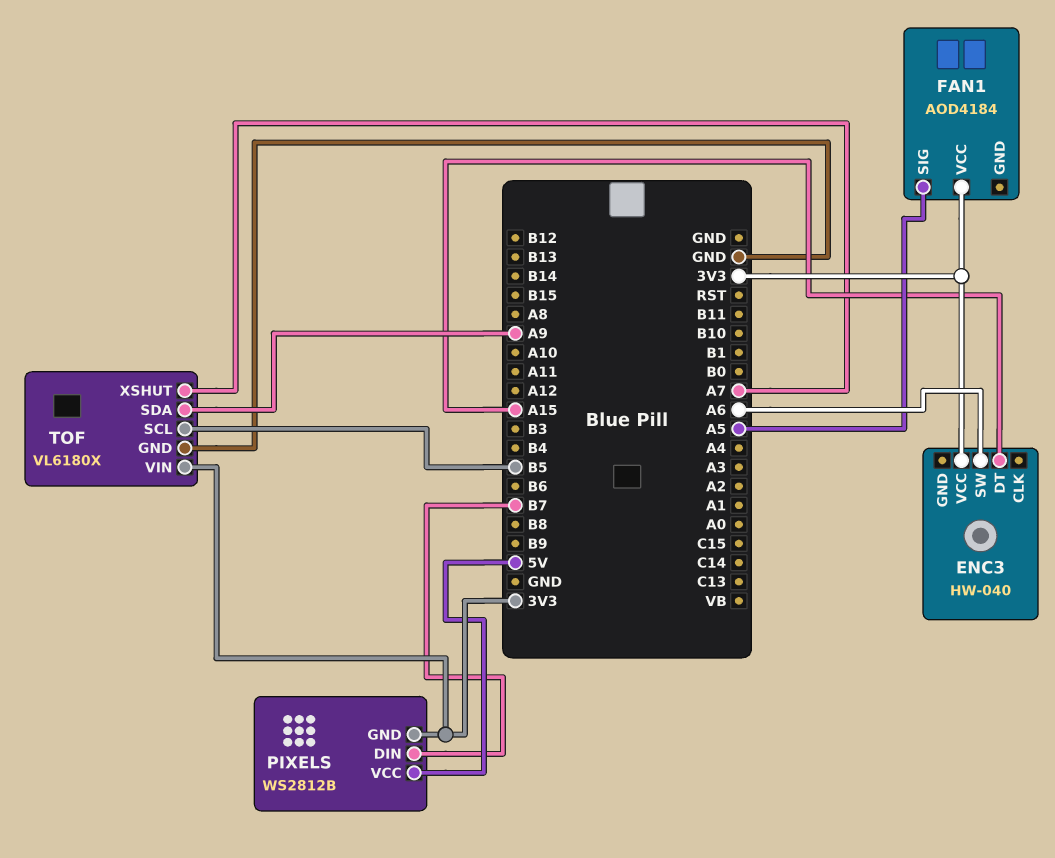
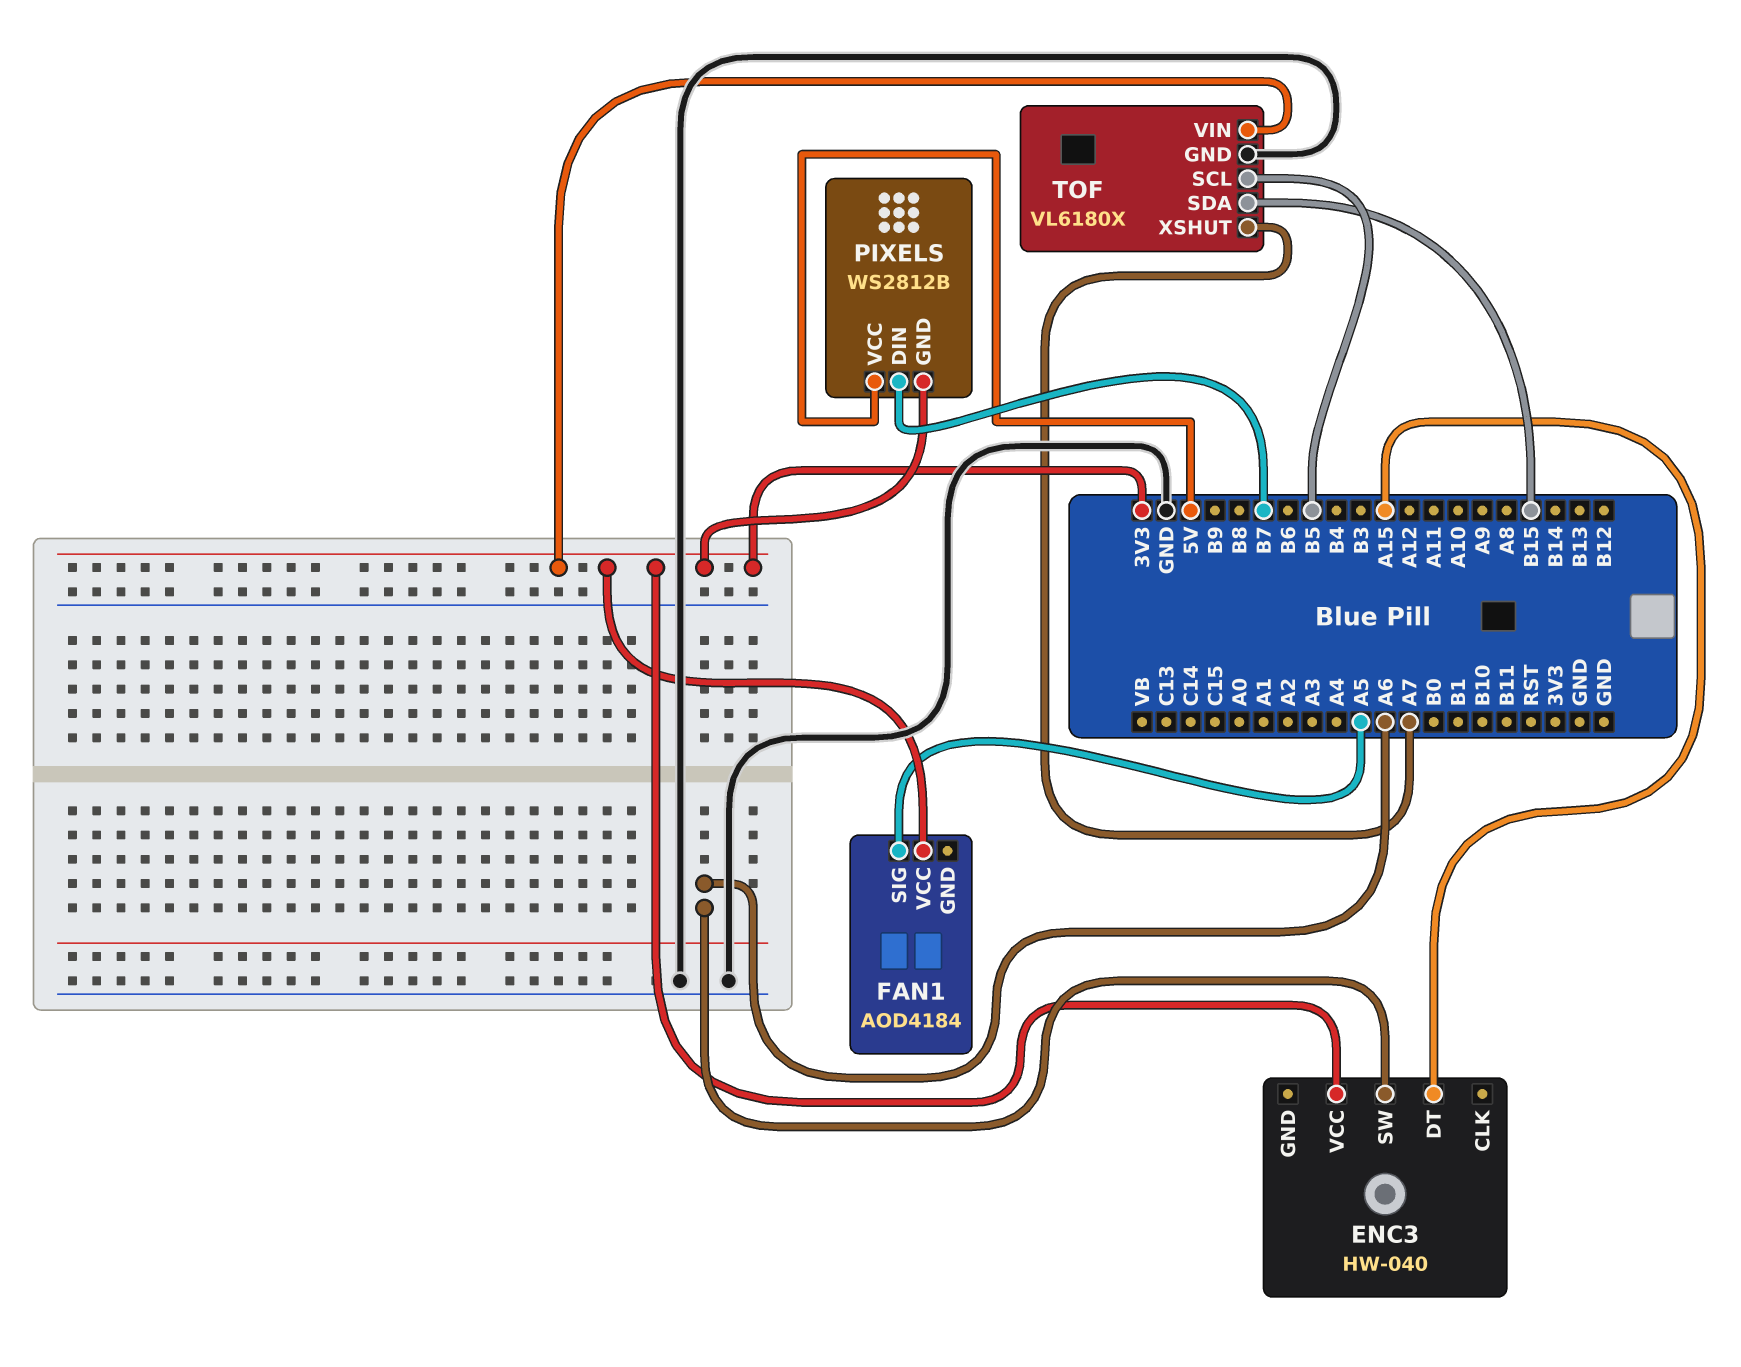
TOF pin SDA: A9 -> B15

